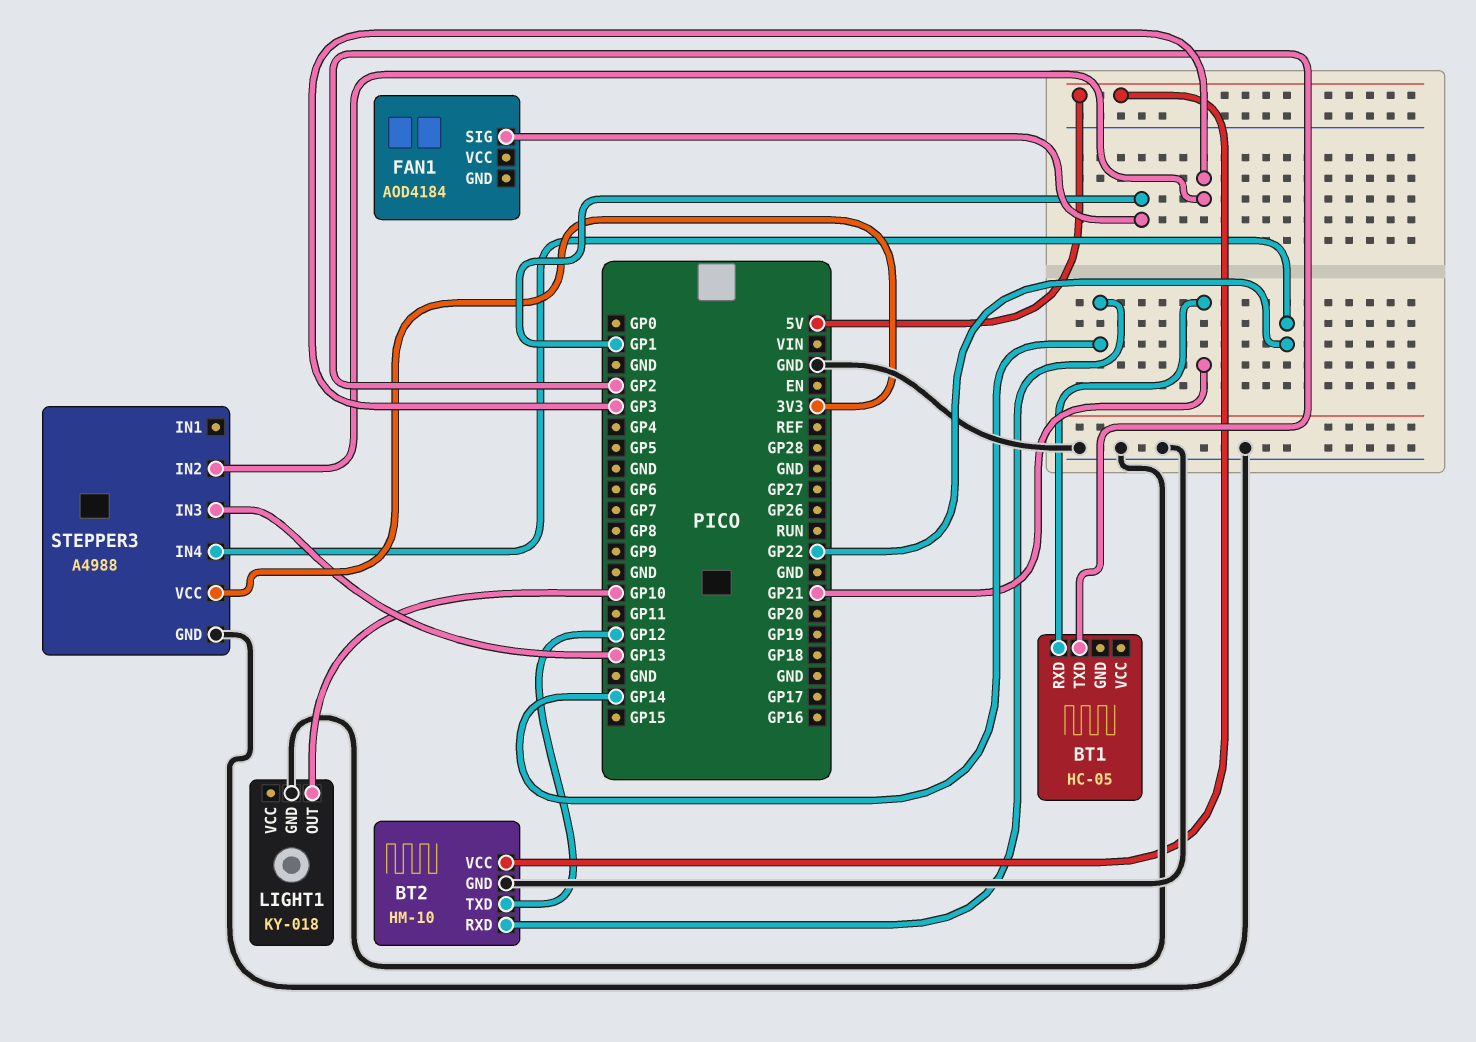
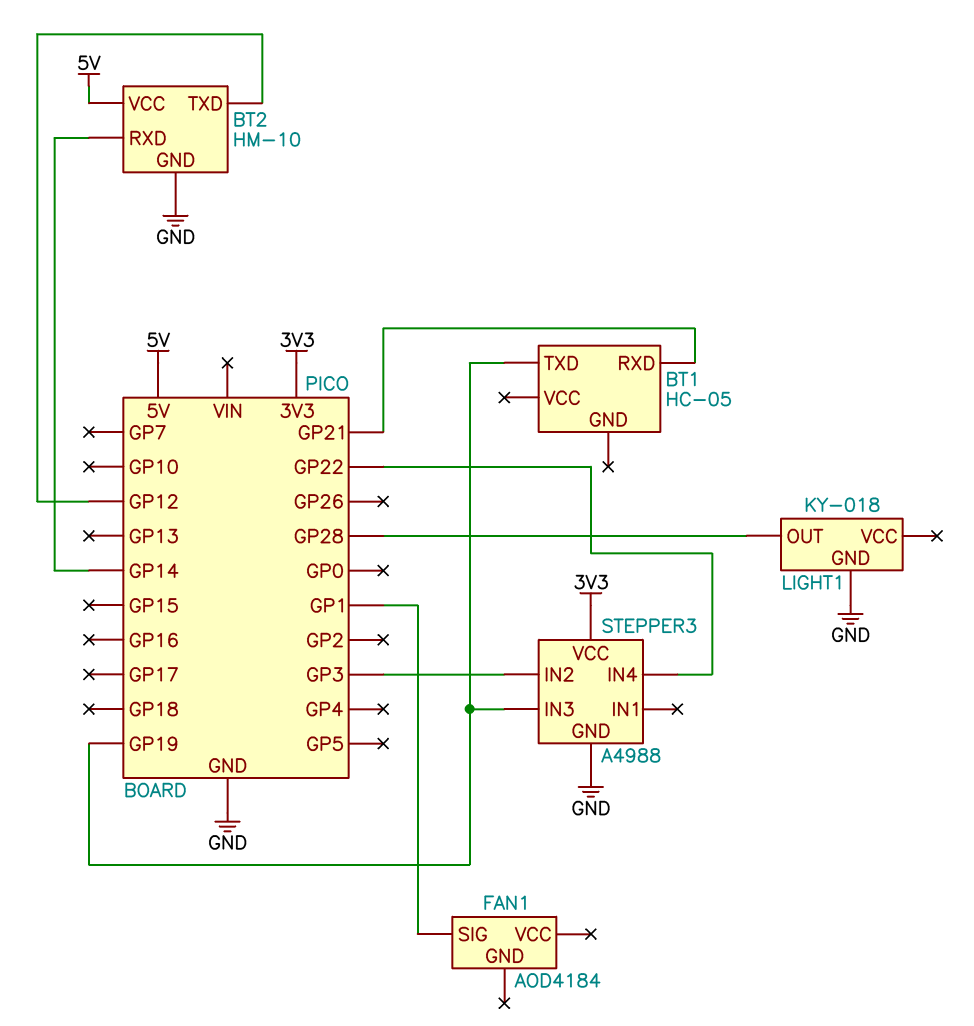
BT1 pin TXD: GP2 -> GP19
LIGHT1 pin OUT: GP10 -> GP28
STEPPER3 pin IN3: GP13 -> GP19

